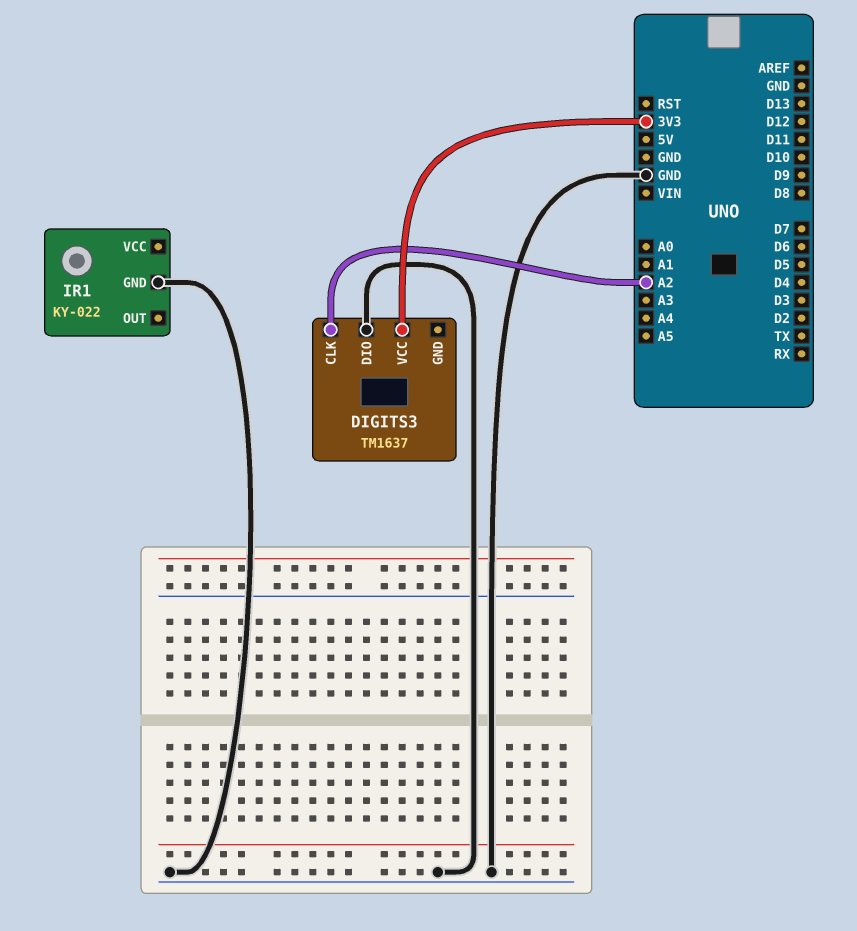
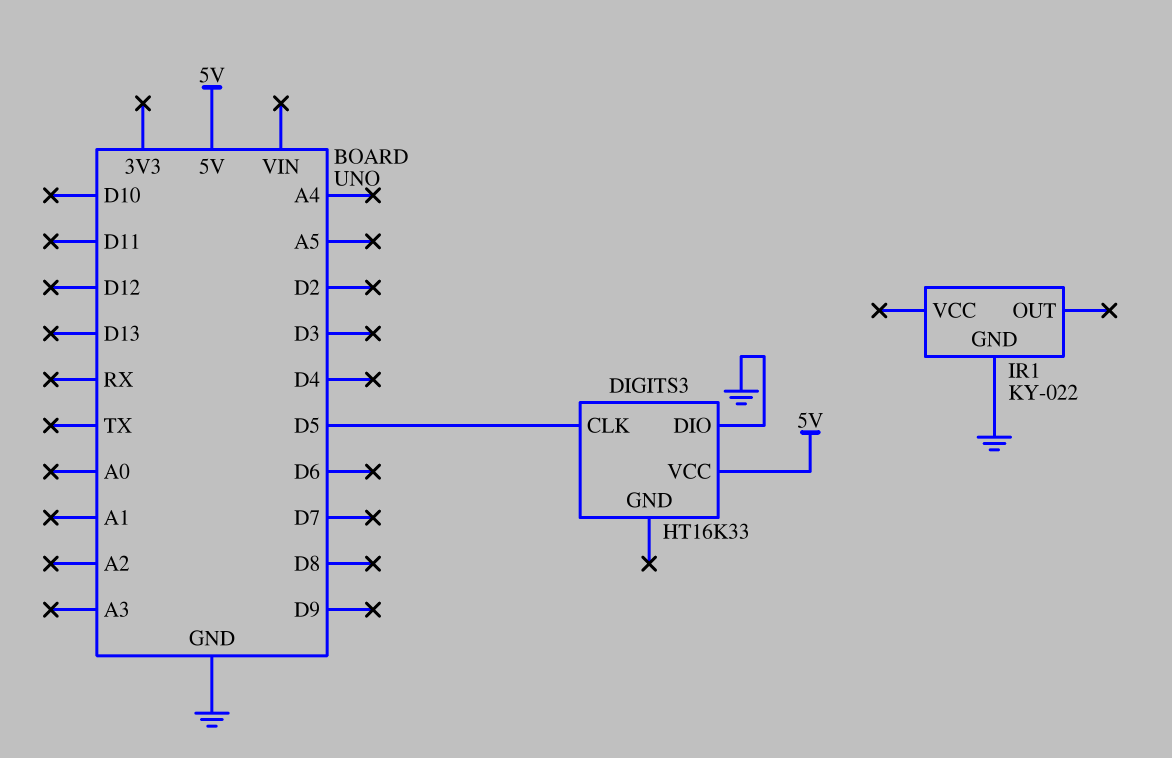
DIGITS3: TM1637 -> HT16K33
DIGITS3 pin CLK: A2 -> D5
DIGITS3 pin VCC: 3V3 -> 5V

